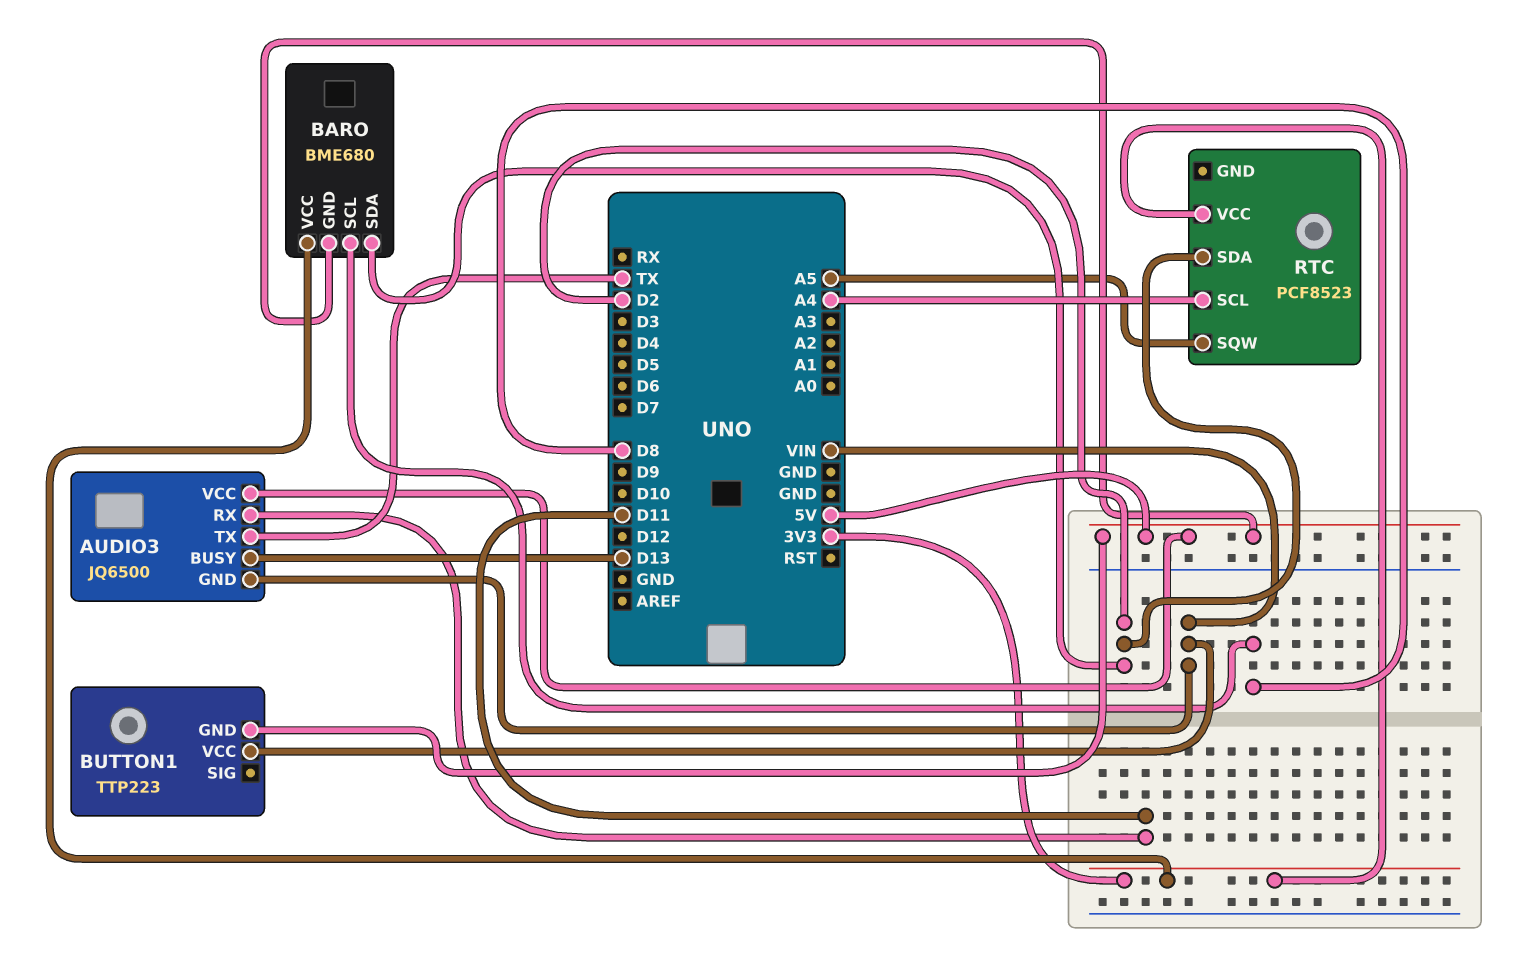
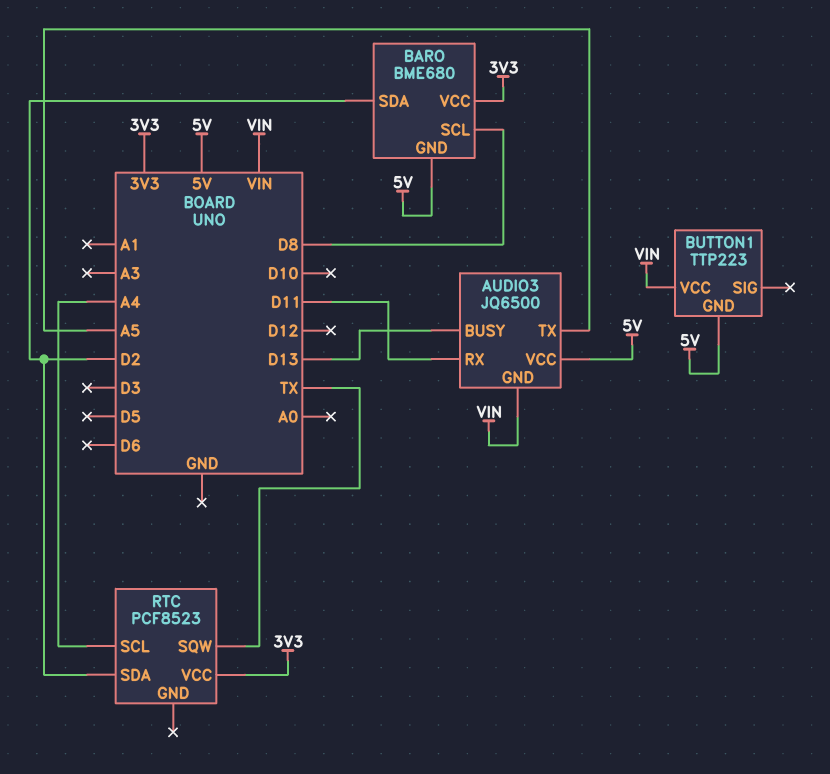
AUDIO3 pin TX: TX -> A5
RTC pin SQW: A5 -> TX

